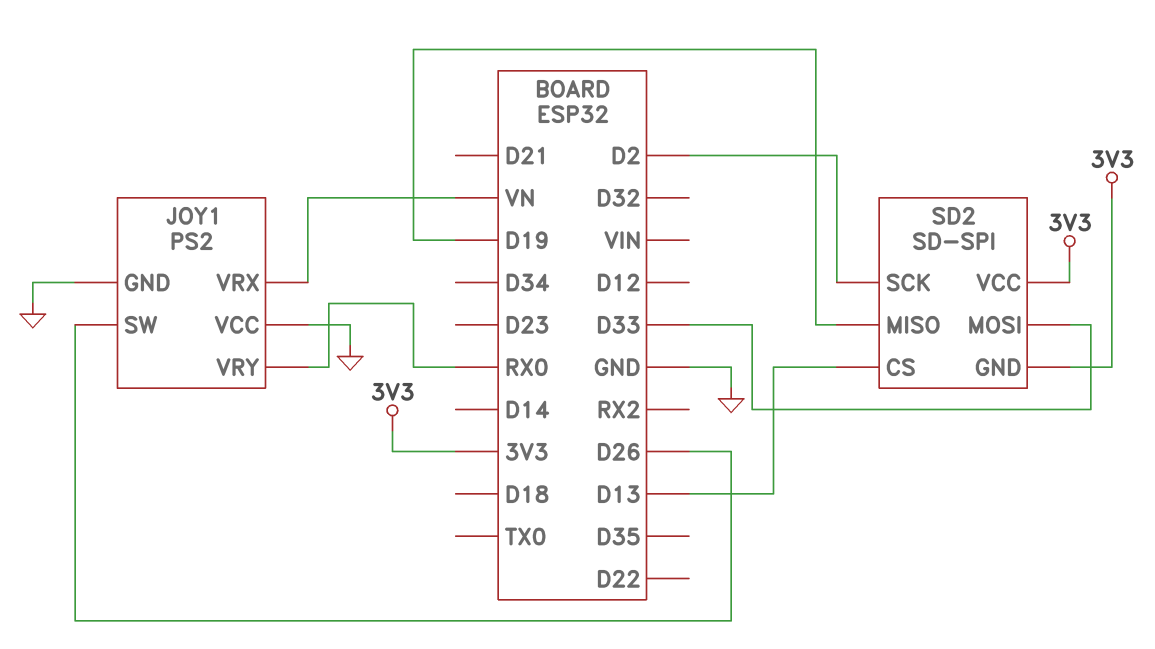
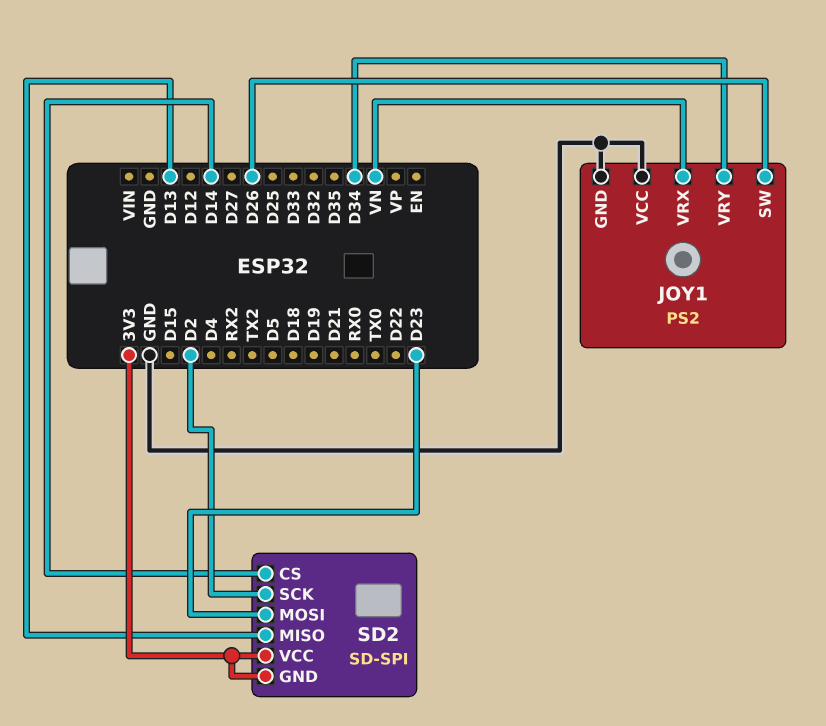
JOY1 pin VRY: RX0 -> D34
SD2 pin CS: D13 -> D14
SD2 pin MISO: D19 -> D13
SD2 pin MOSI: D33 -> D23

